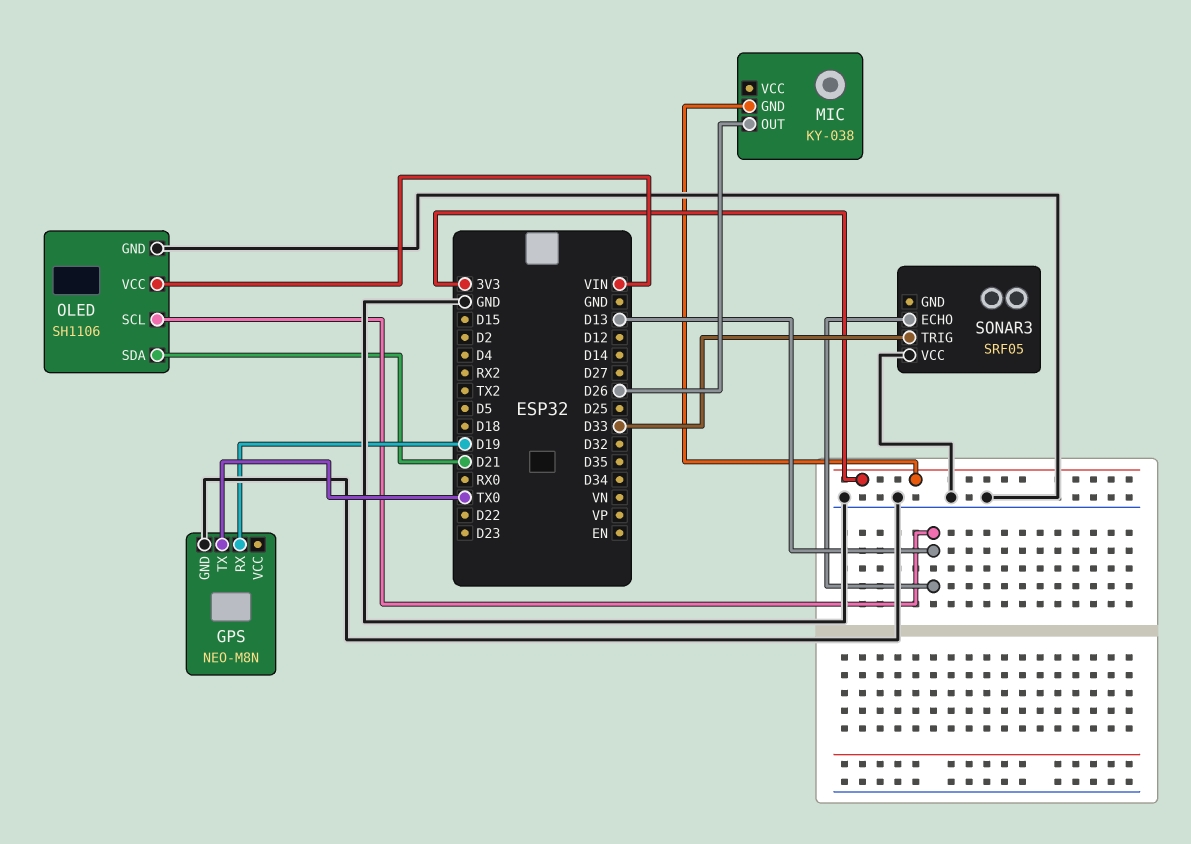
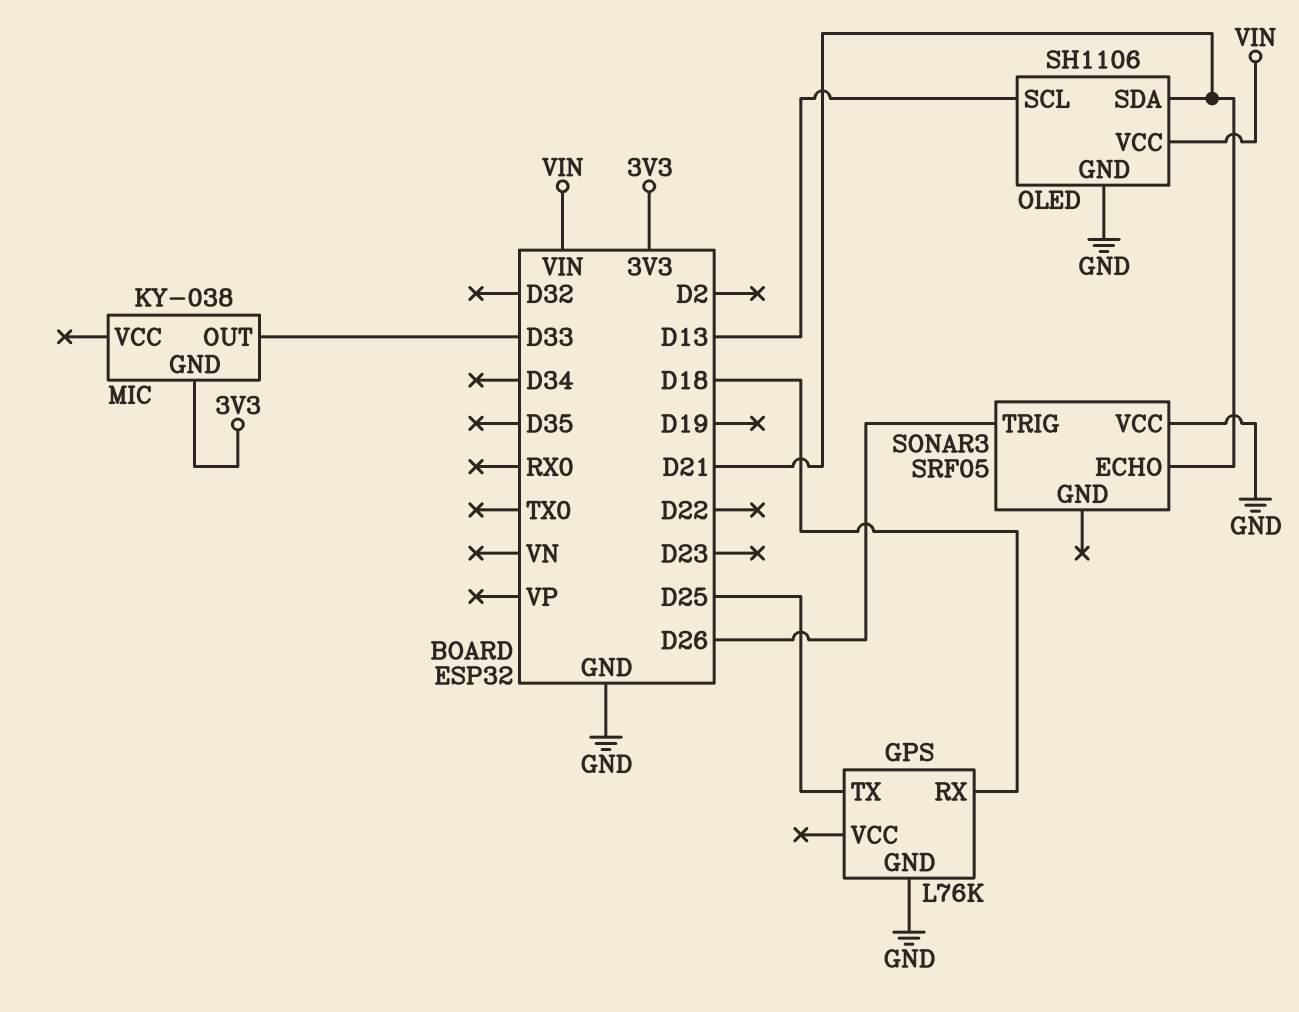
GPS: NEO-M8N -> L76K
GPS pin RX: D19 -> D18
GPS pin TX: TX0 -> D25
MIC pin OUT: D26 -> D33
SONAR3 pin ECHO: D13 -> D21
SONAR3 pin TRIG: D33 -> D26

